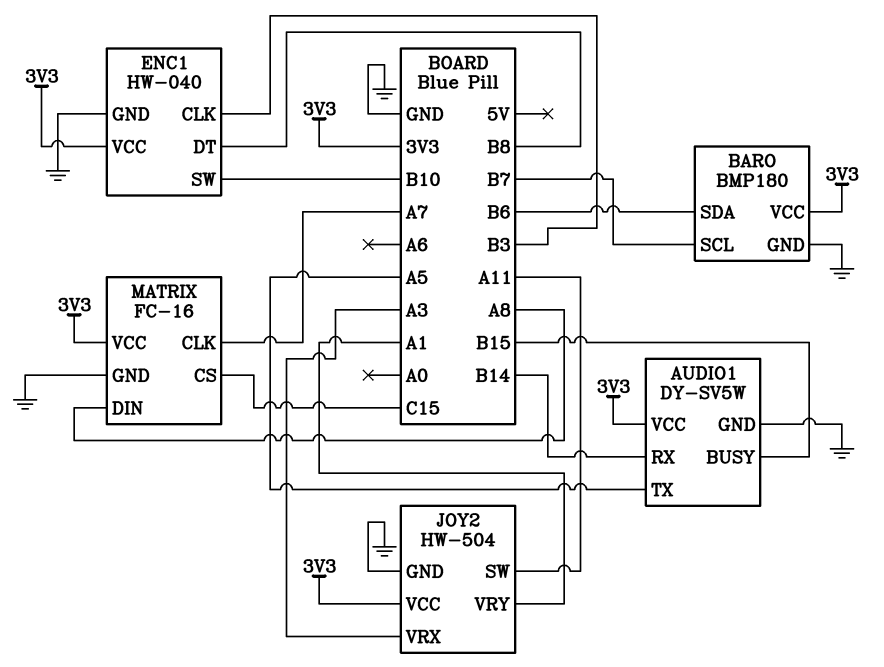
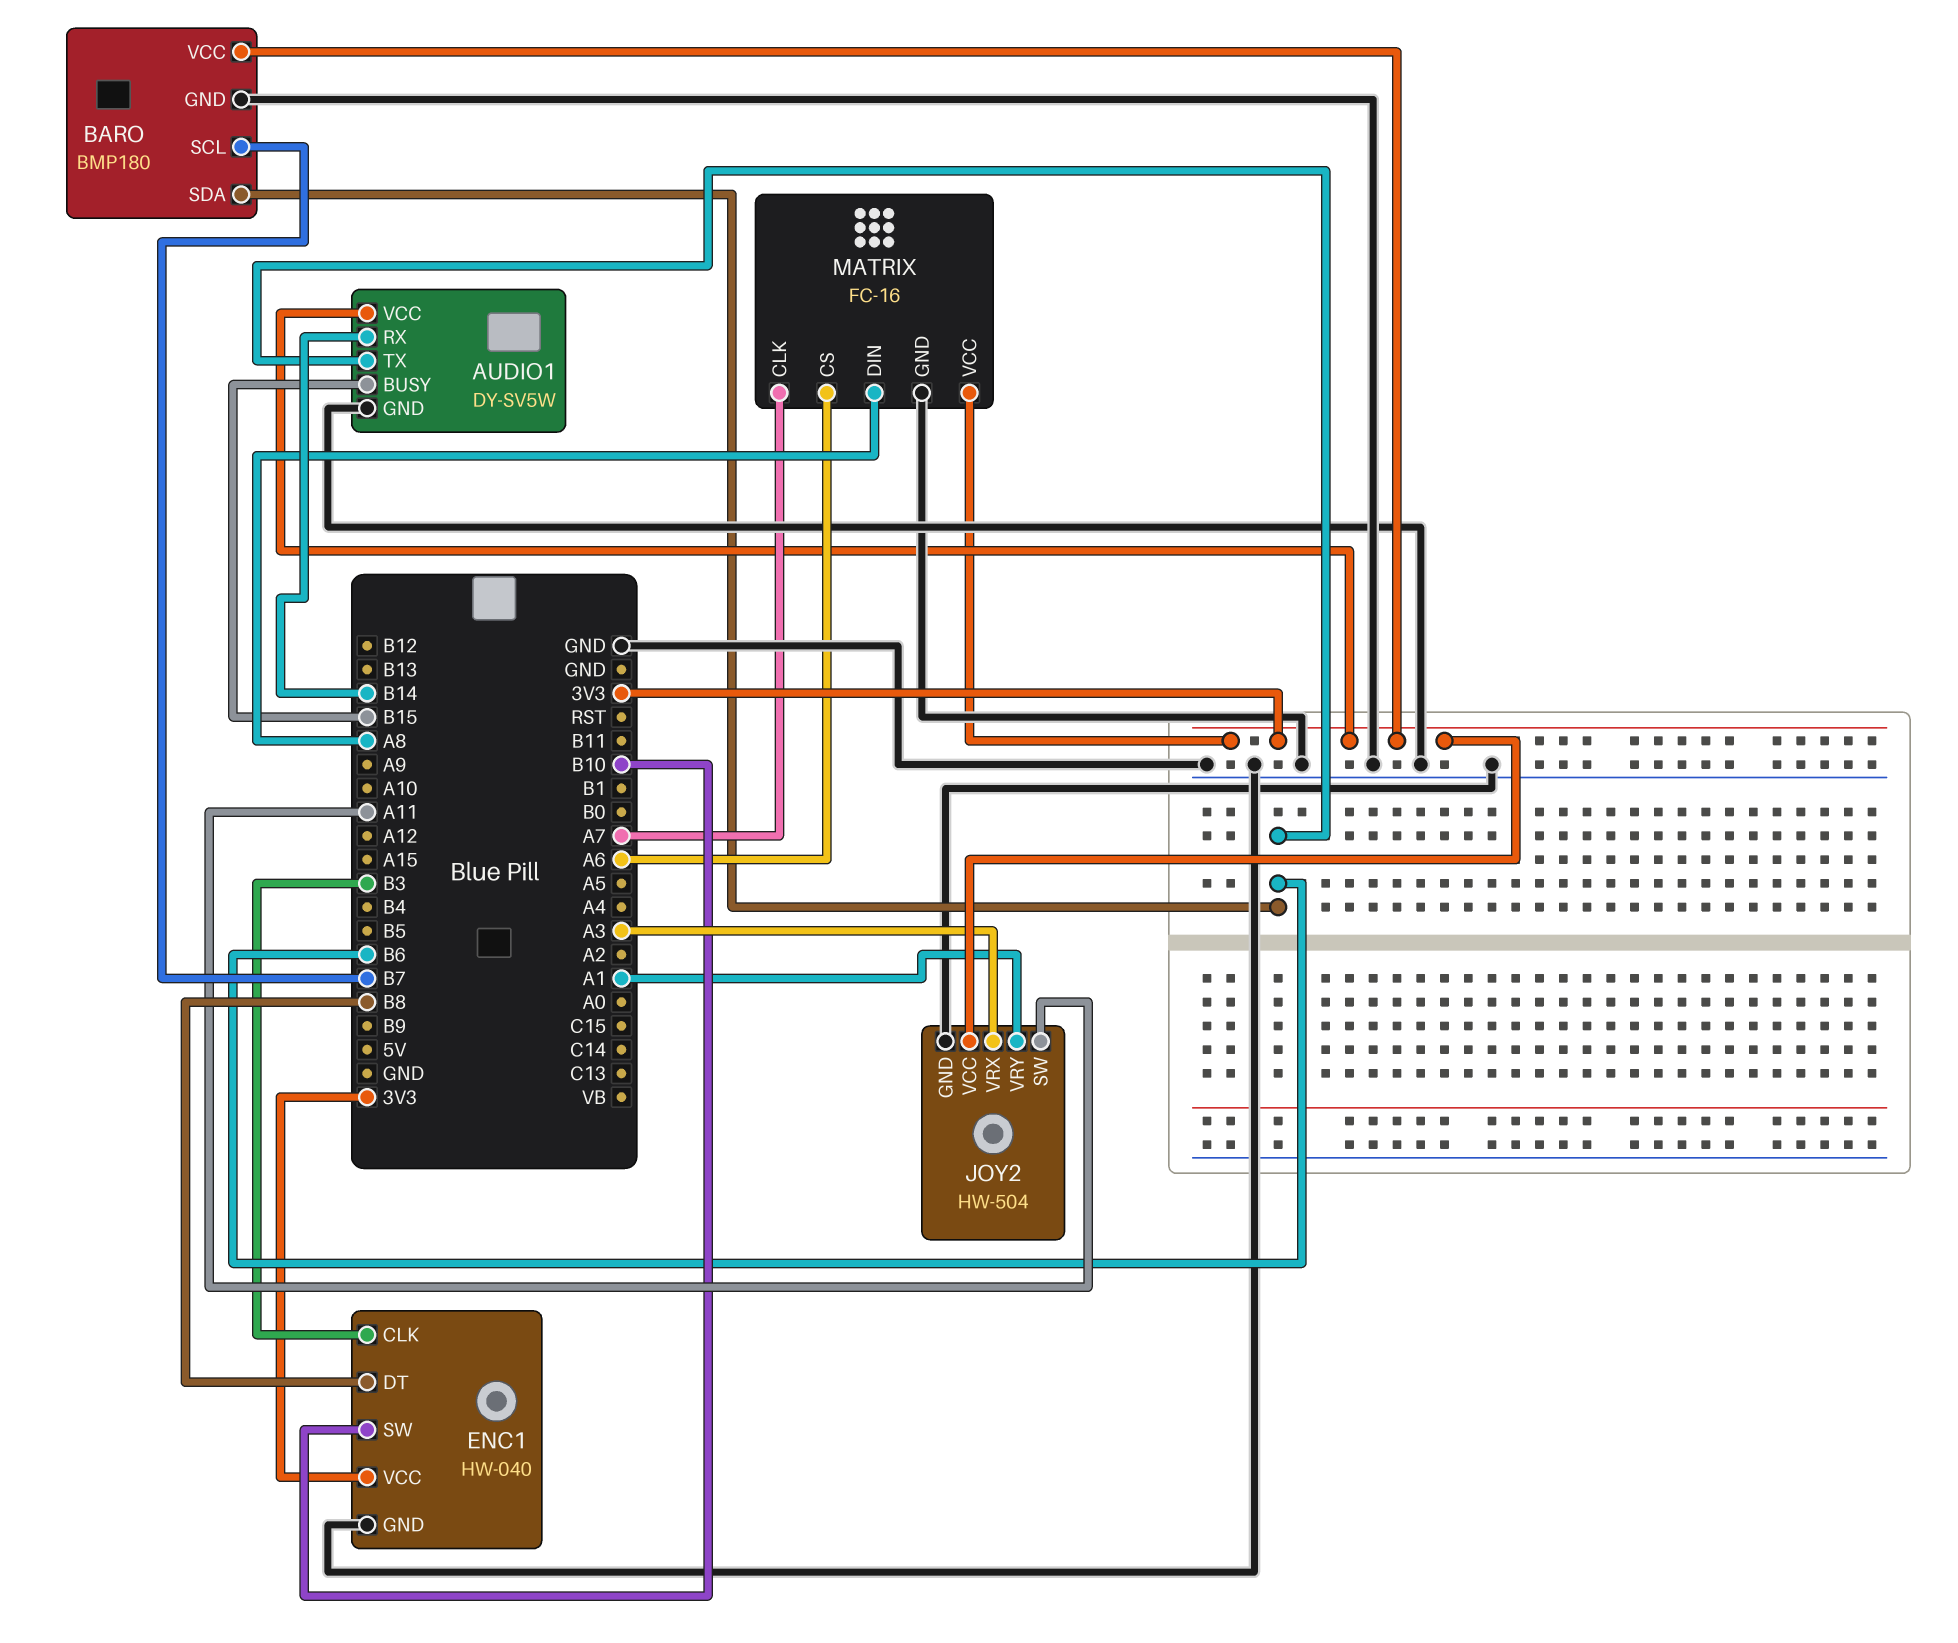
AUDIO1 pin TX: A5 -> B6
MATRIX pin CS: C15 -> A6

